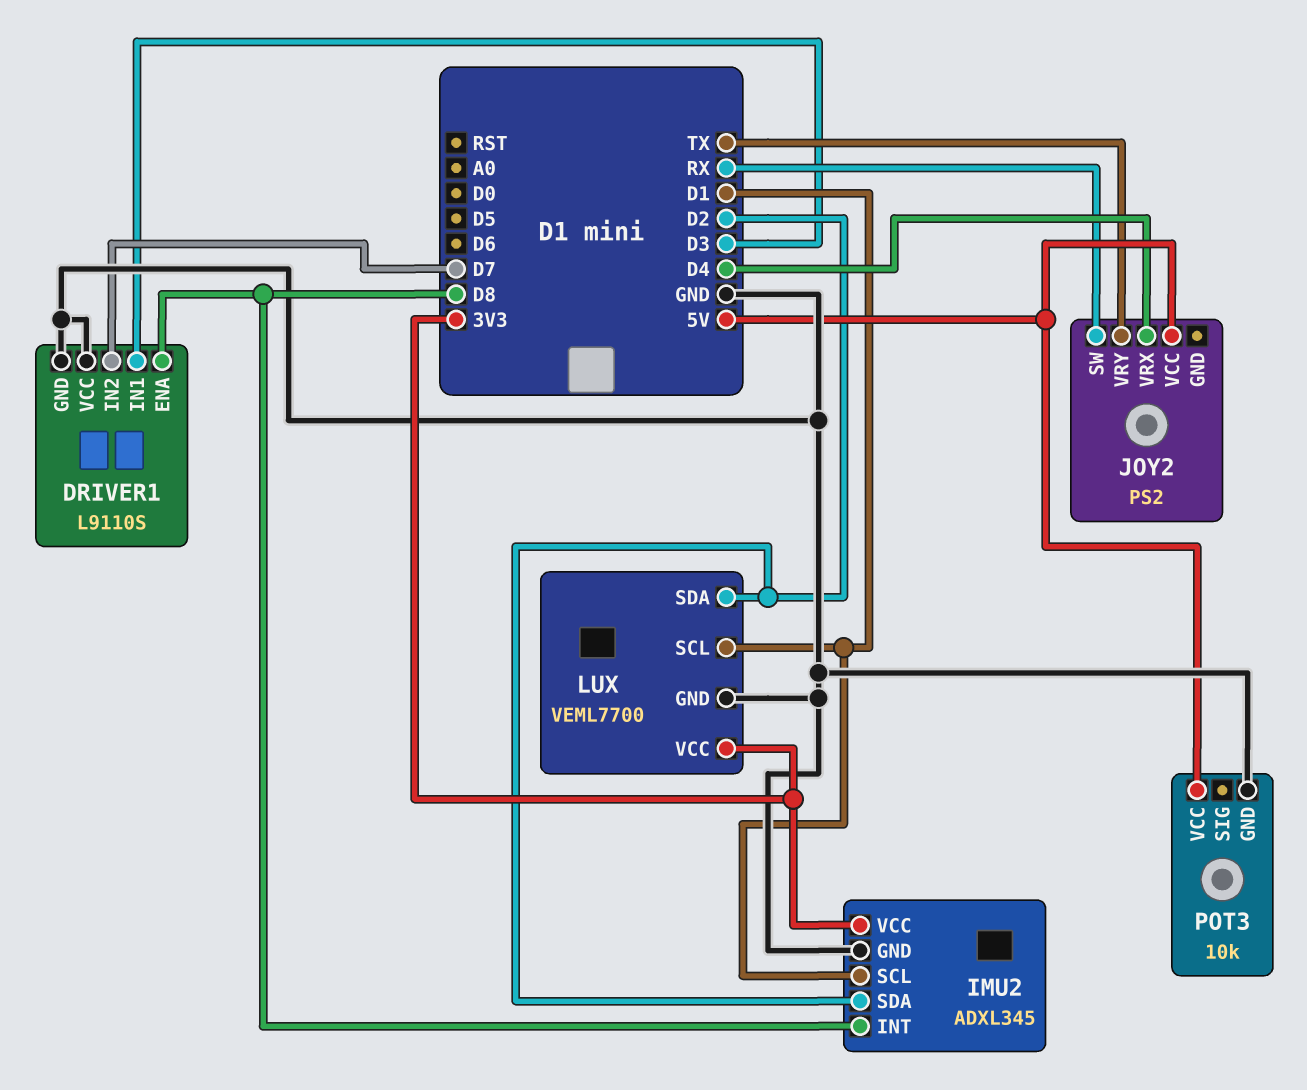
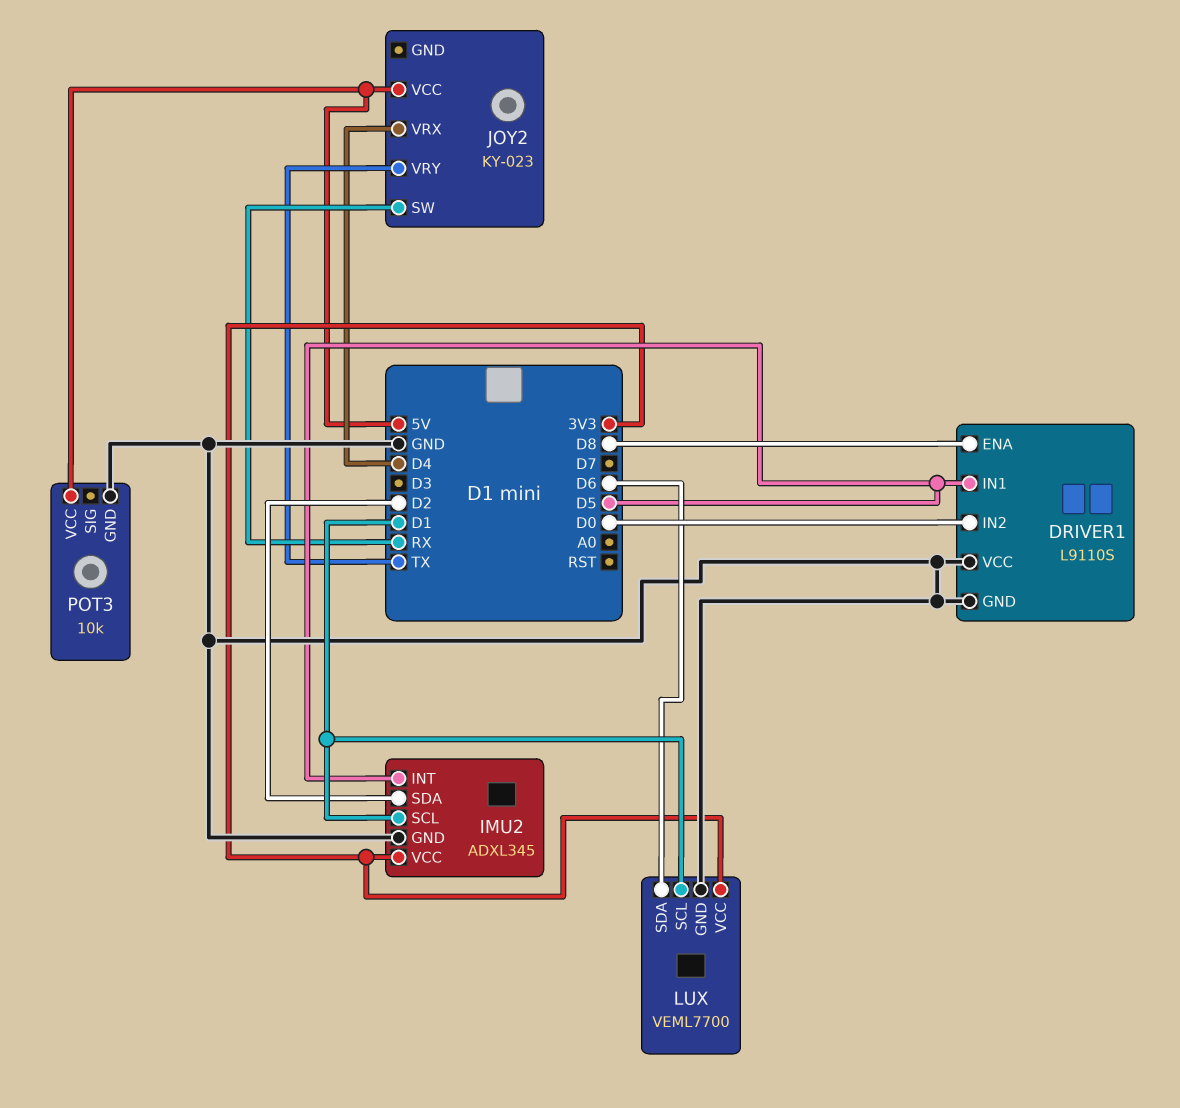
DRIVER1 pin IN1: D3 -> D5
DRIVER1 pin IN2: D7 -> D0
IMU2 pin INT: D8 -> D5
JOY2: PS2 -> KY-023
LUX pin SDA: D2 -> D6

